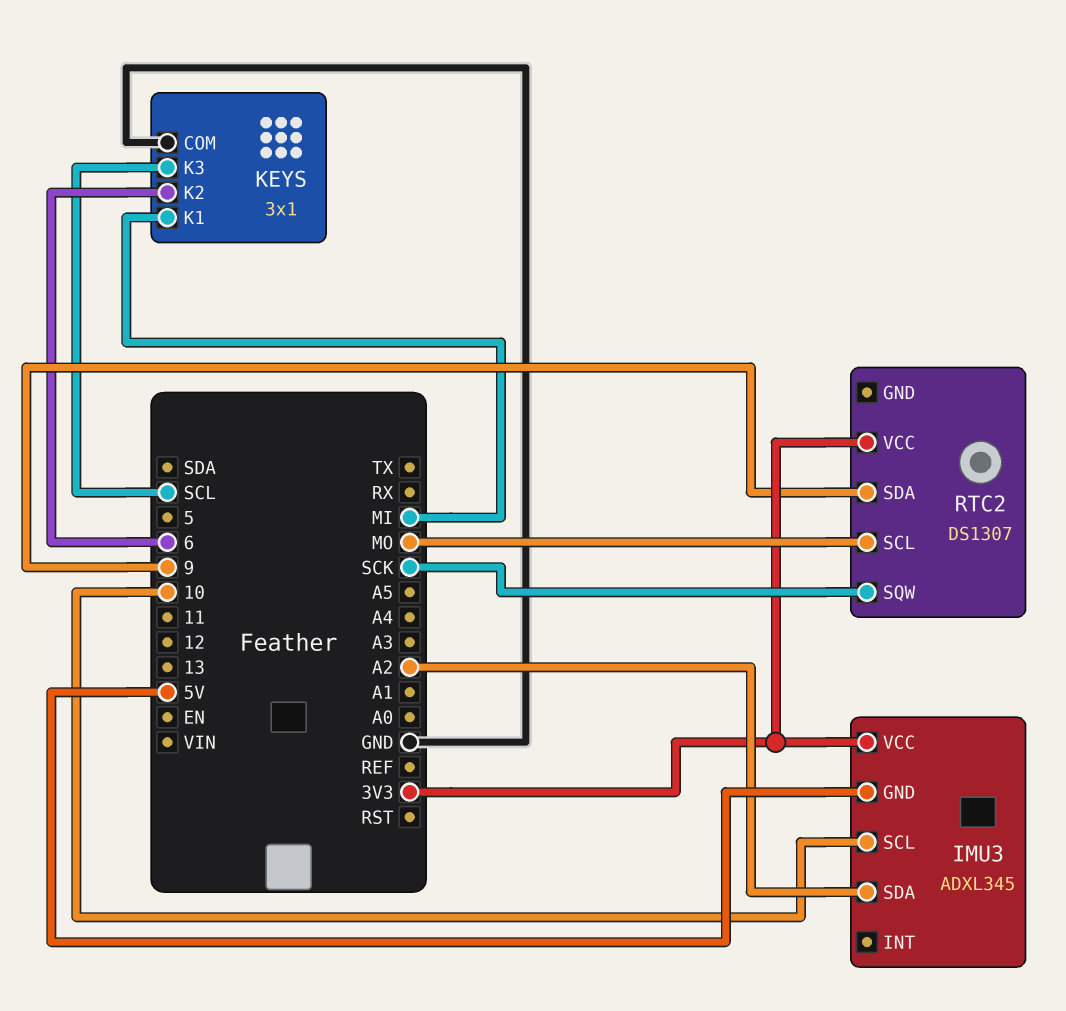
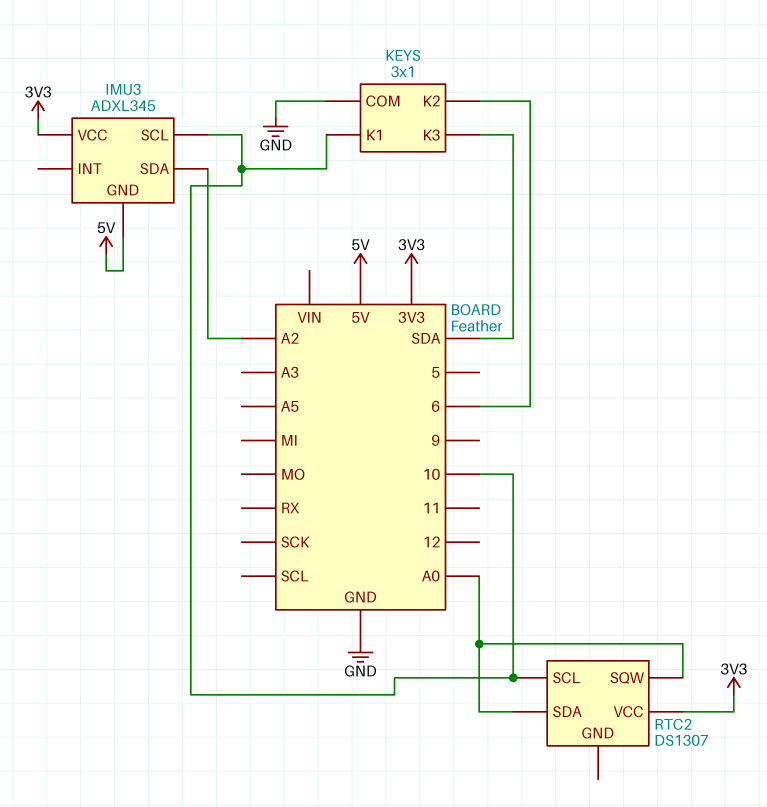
KEYS pin K1: MI -> 10
KEYS pin K3: SCL -> SDA
RTC2 pin SCL: MO -> 10
RTC2 pin SDA: 9 -> A0
RTC2 pin SQW: SCK -> A0

